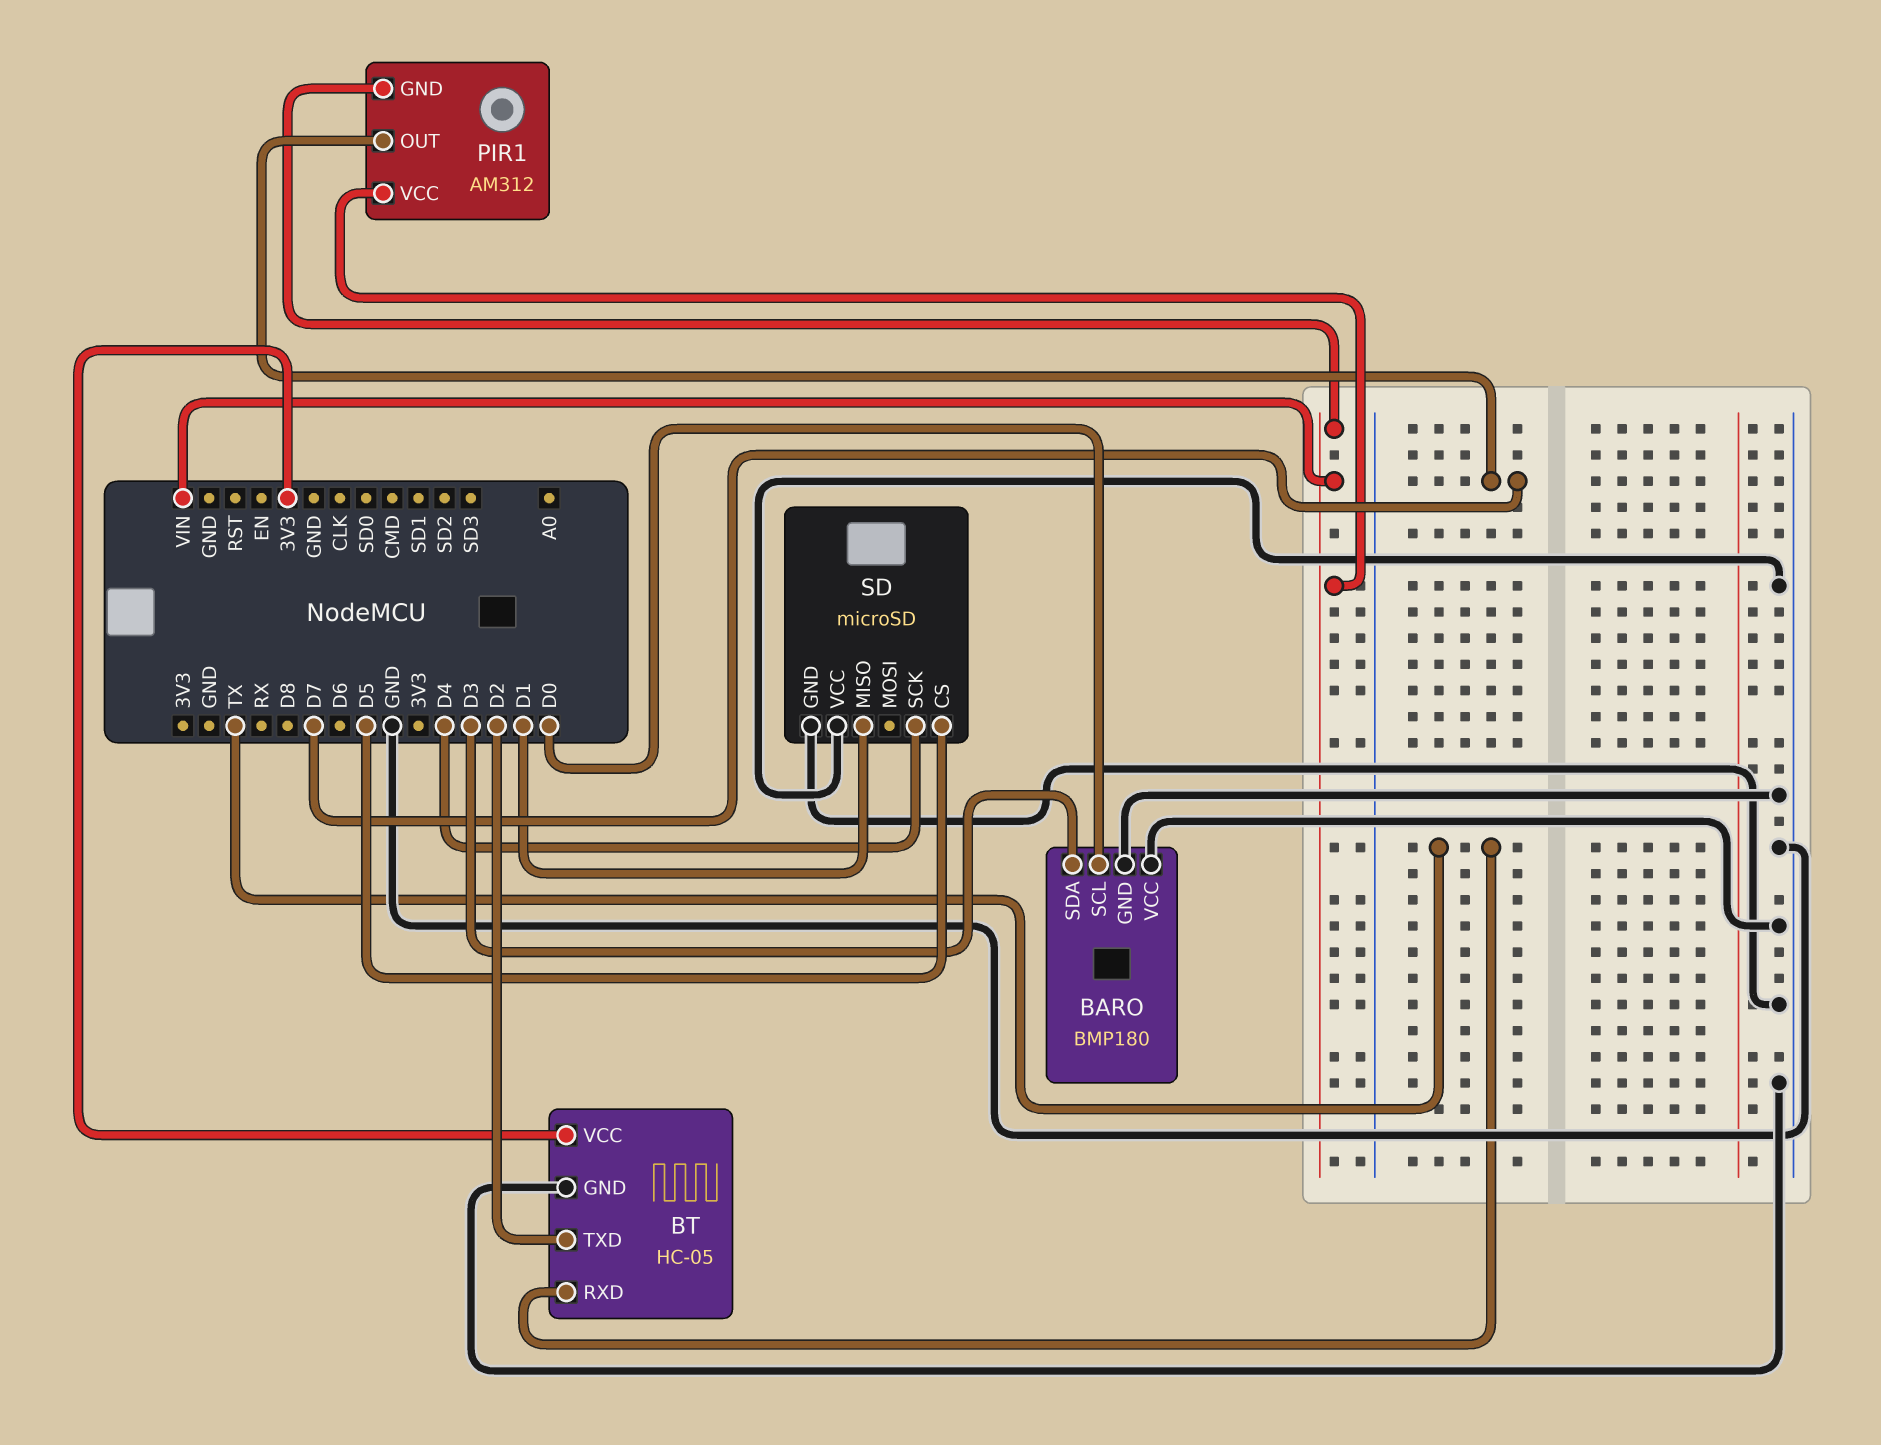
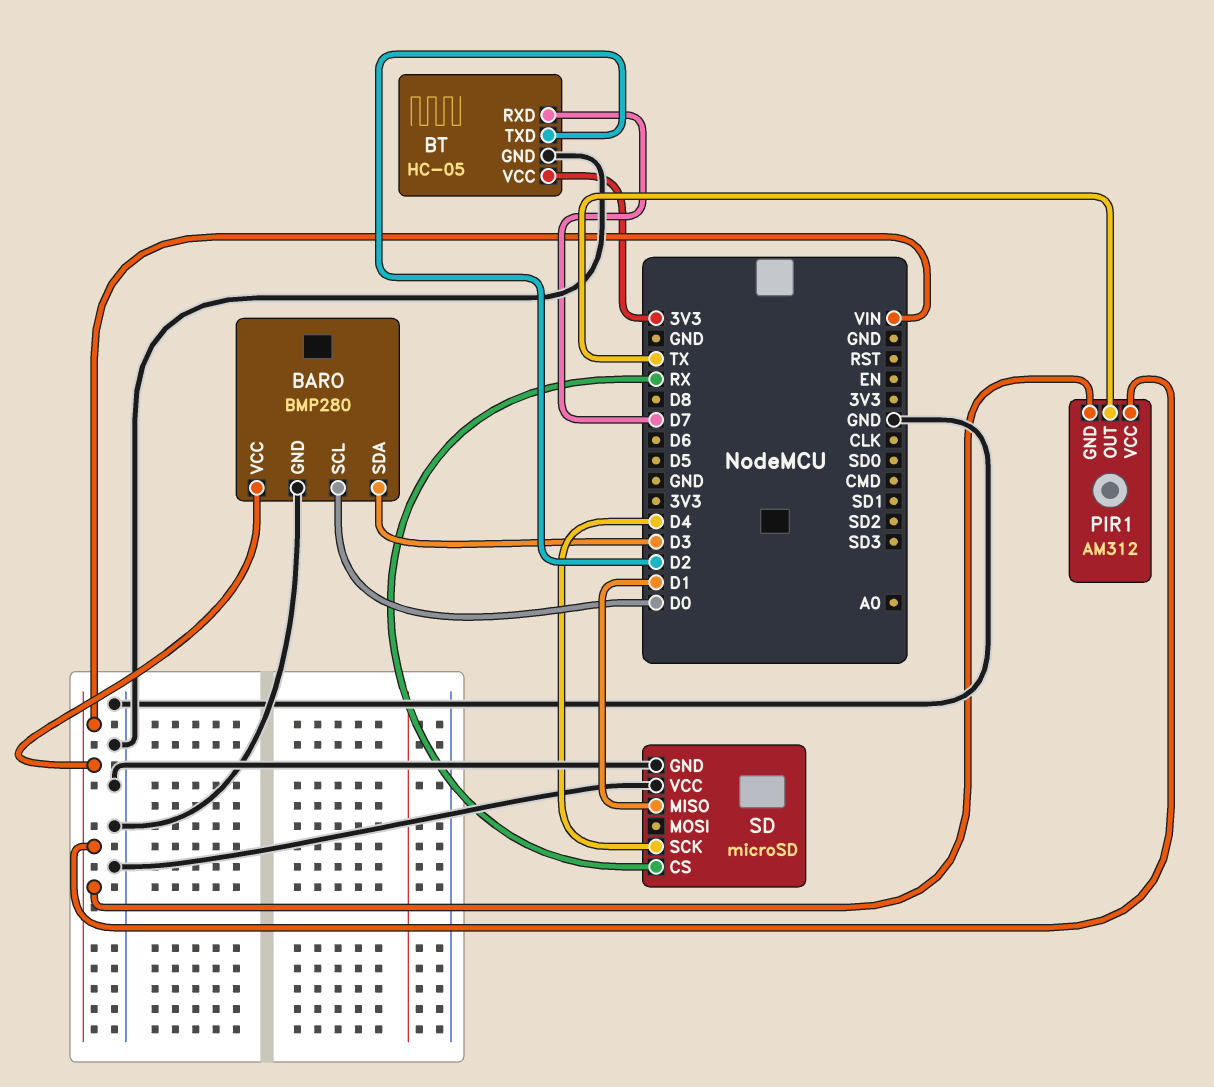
BARO: BMP180 -> BMP280
BARO pin VCC: GND -> VIN
BT pin RXD: TX -> D7
PIR1 pin OUT: D7 -> TX
SD pin CS: D5 -> RX

